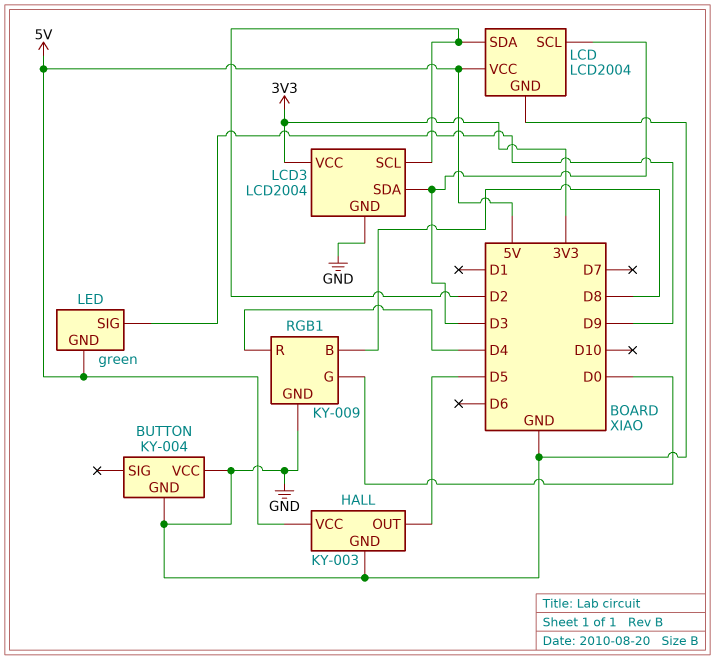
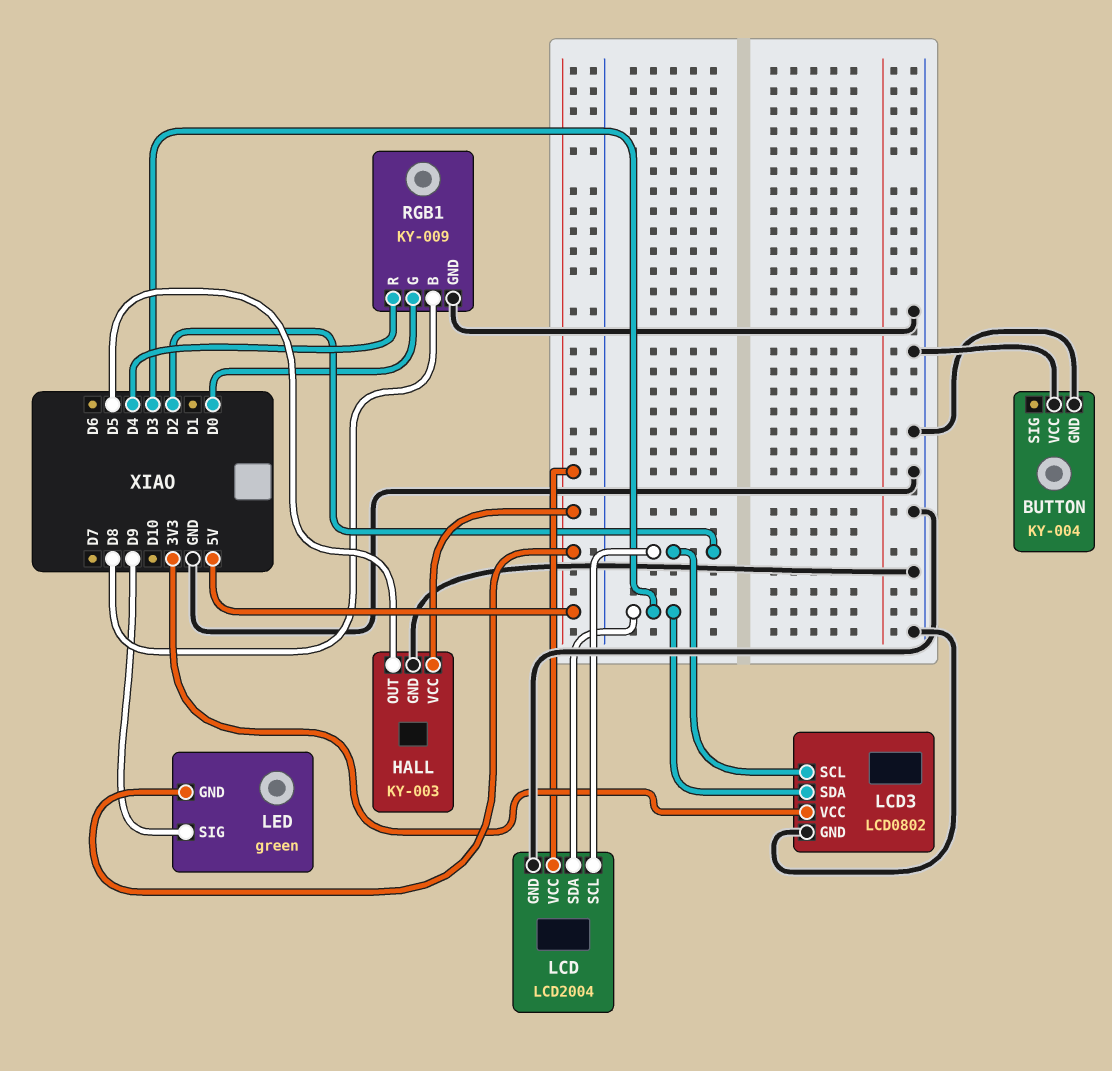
LCD pin SCL: D3 -> D2
LCD pin SDA: D2 -> D3
LCD3: LCD2004 -> LCD0802

